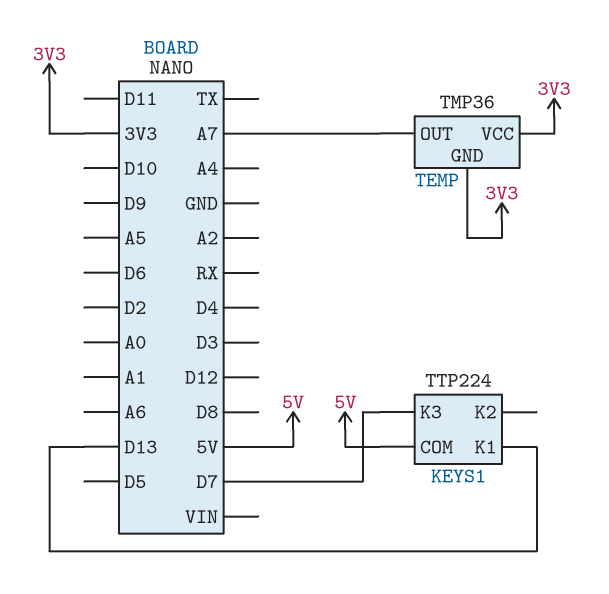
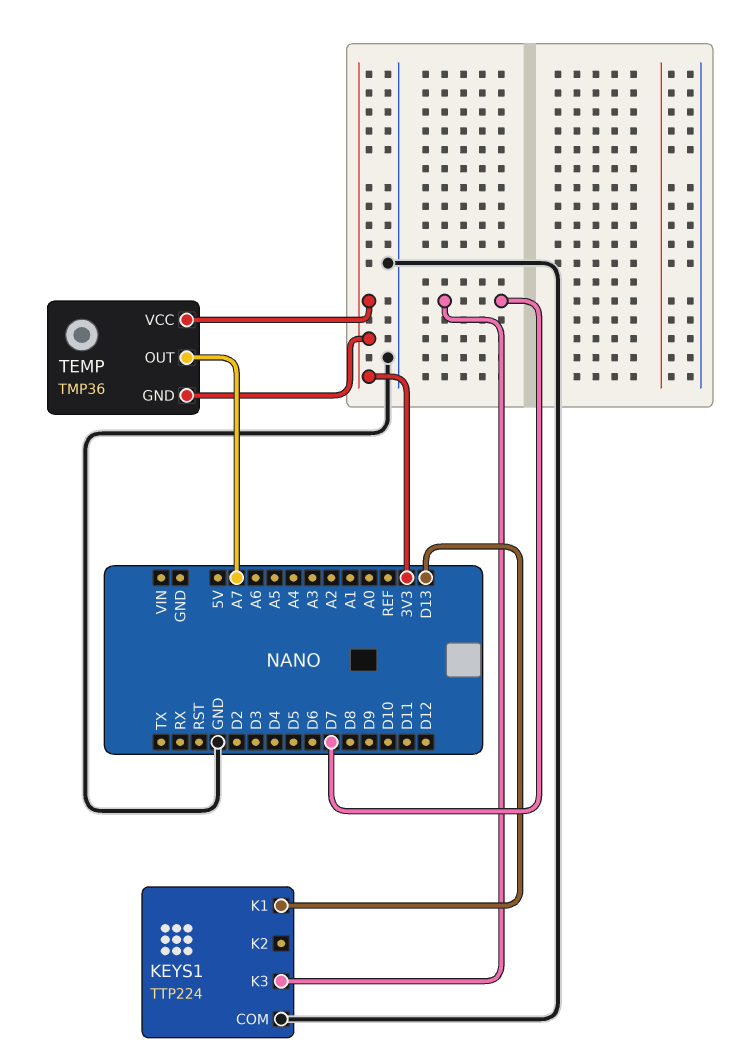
KEYS1 pin COM: 5V -> GND

